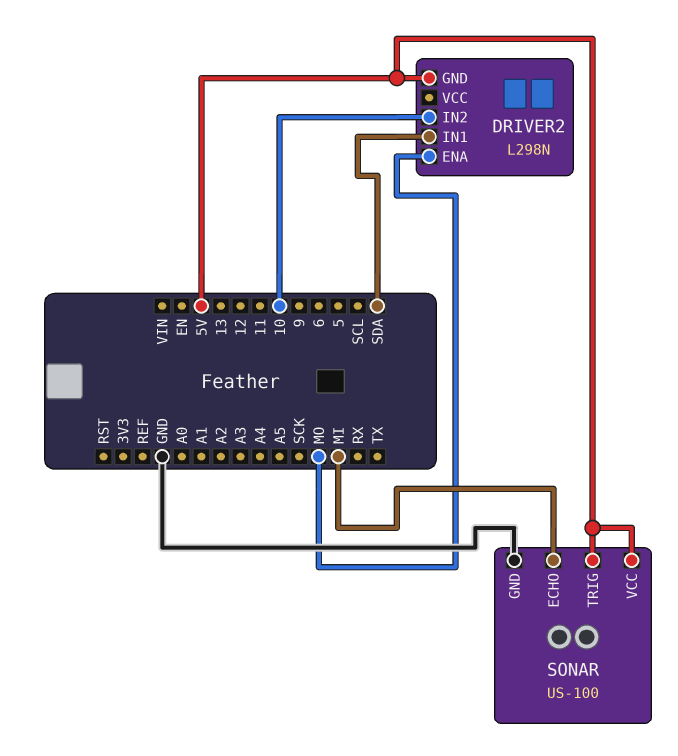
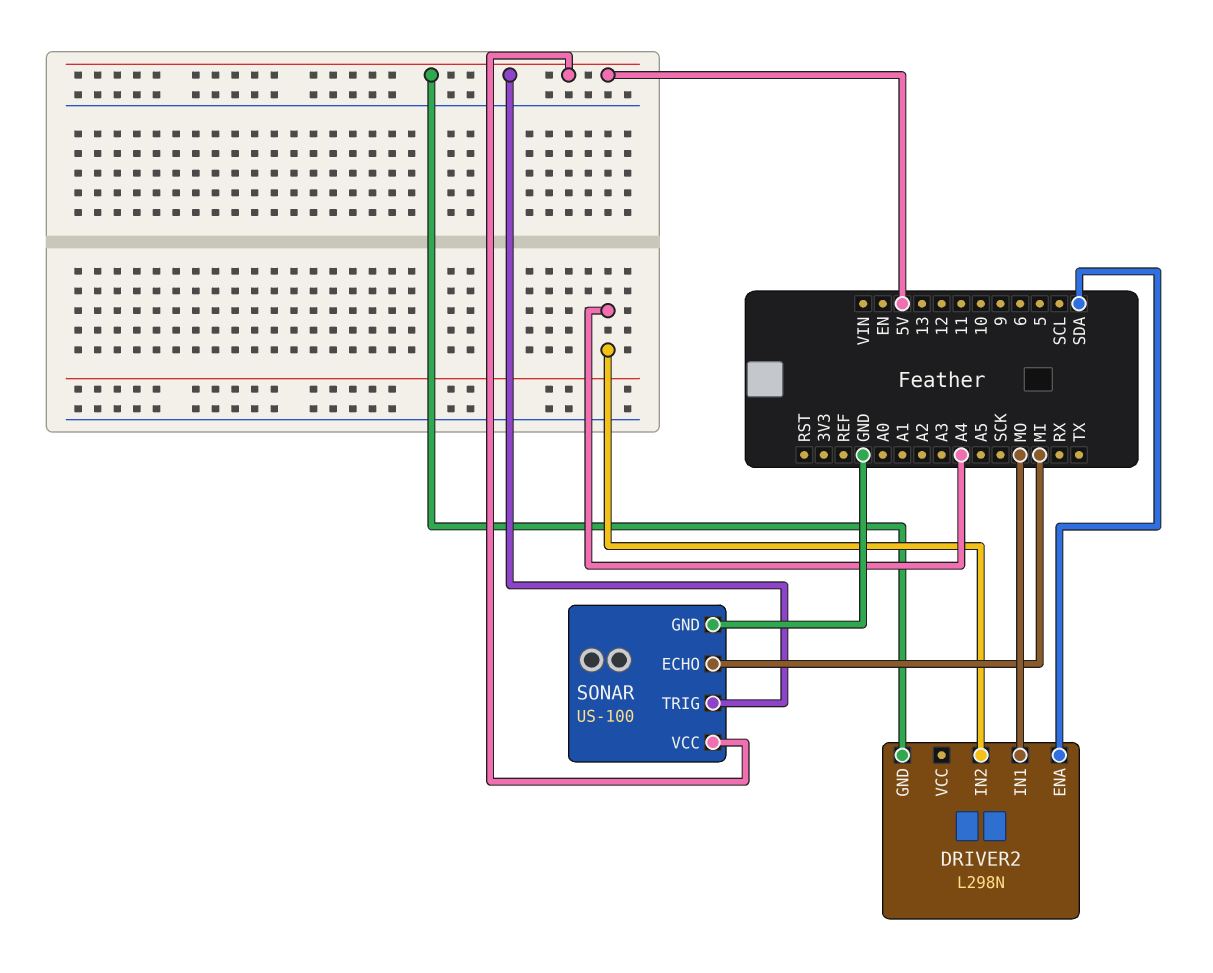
DRIVER2 pin ENA: MO -> SDA
DRIVER2 pin IN1: SDA -> MO
DRIVER2 pin IN2: 10 -> A4

